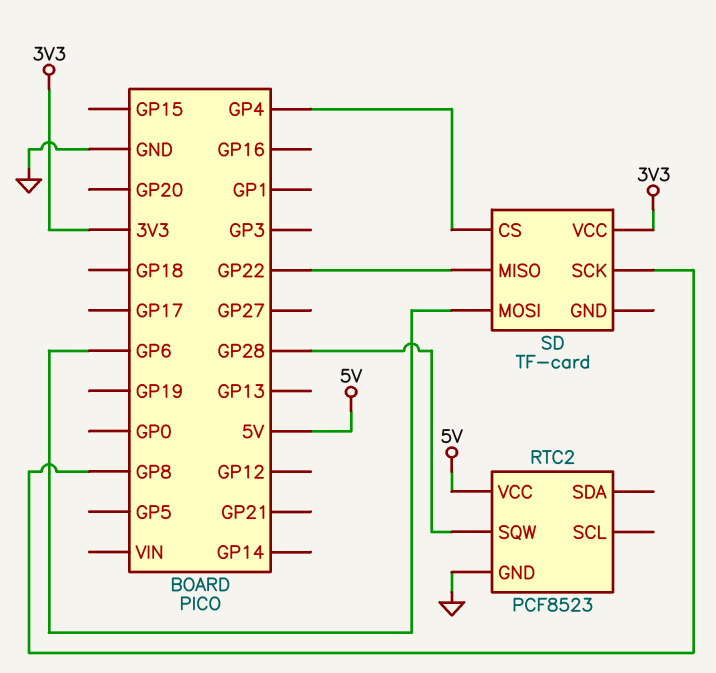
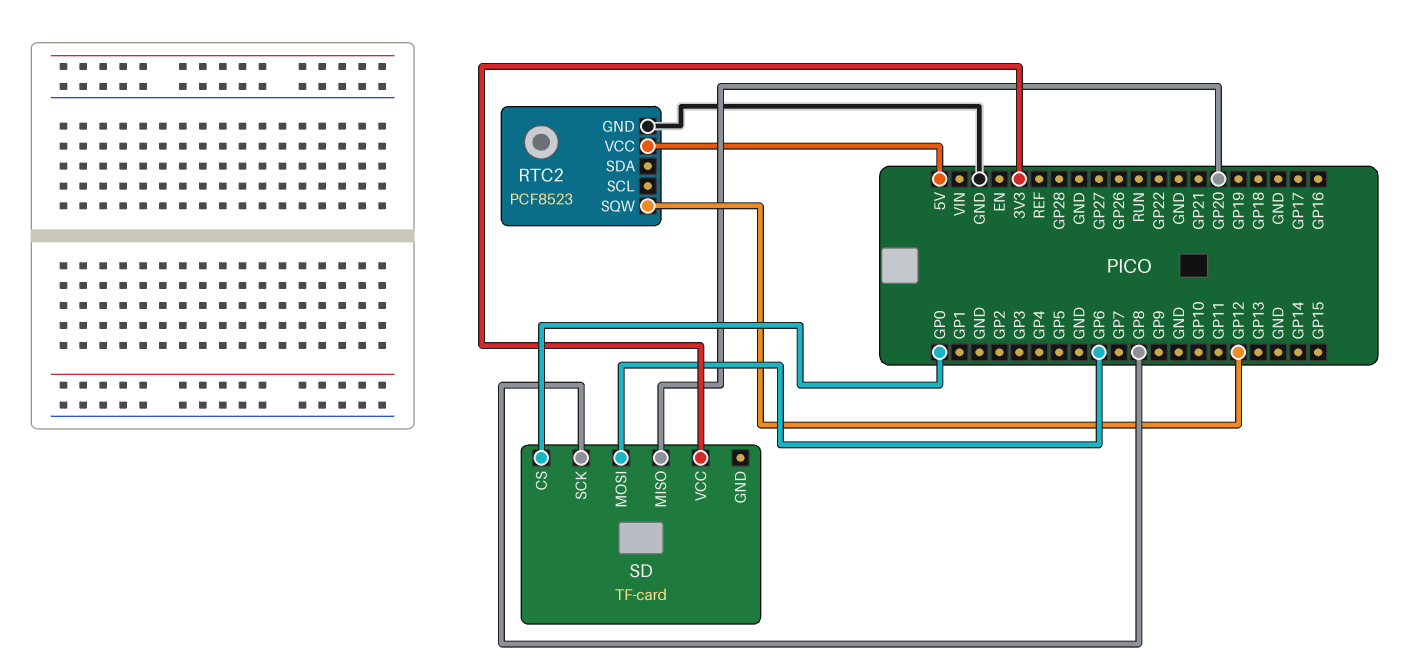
RTC2 pin SQW: GP28 -> GP12
SD pin CS: GP4 -> GP0
SD pin MISO: GP22 -> GP20

